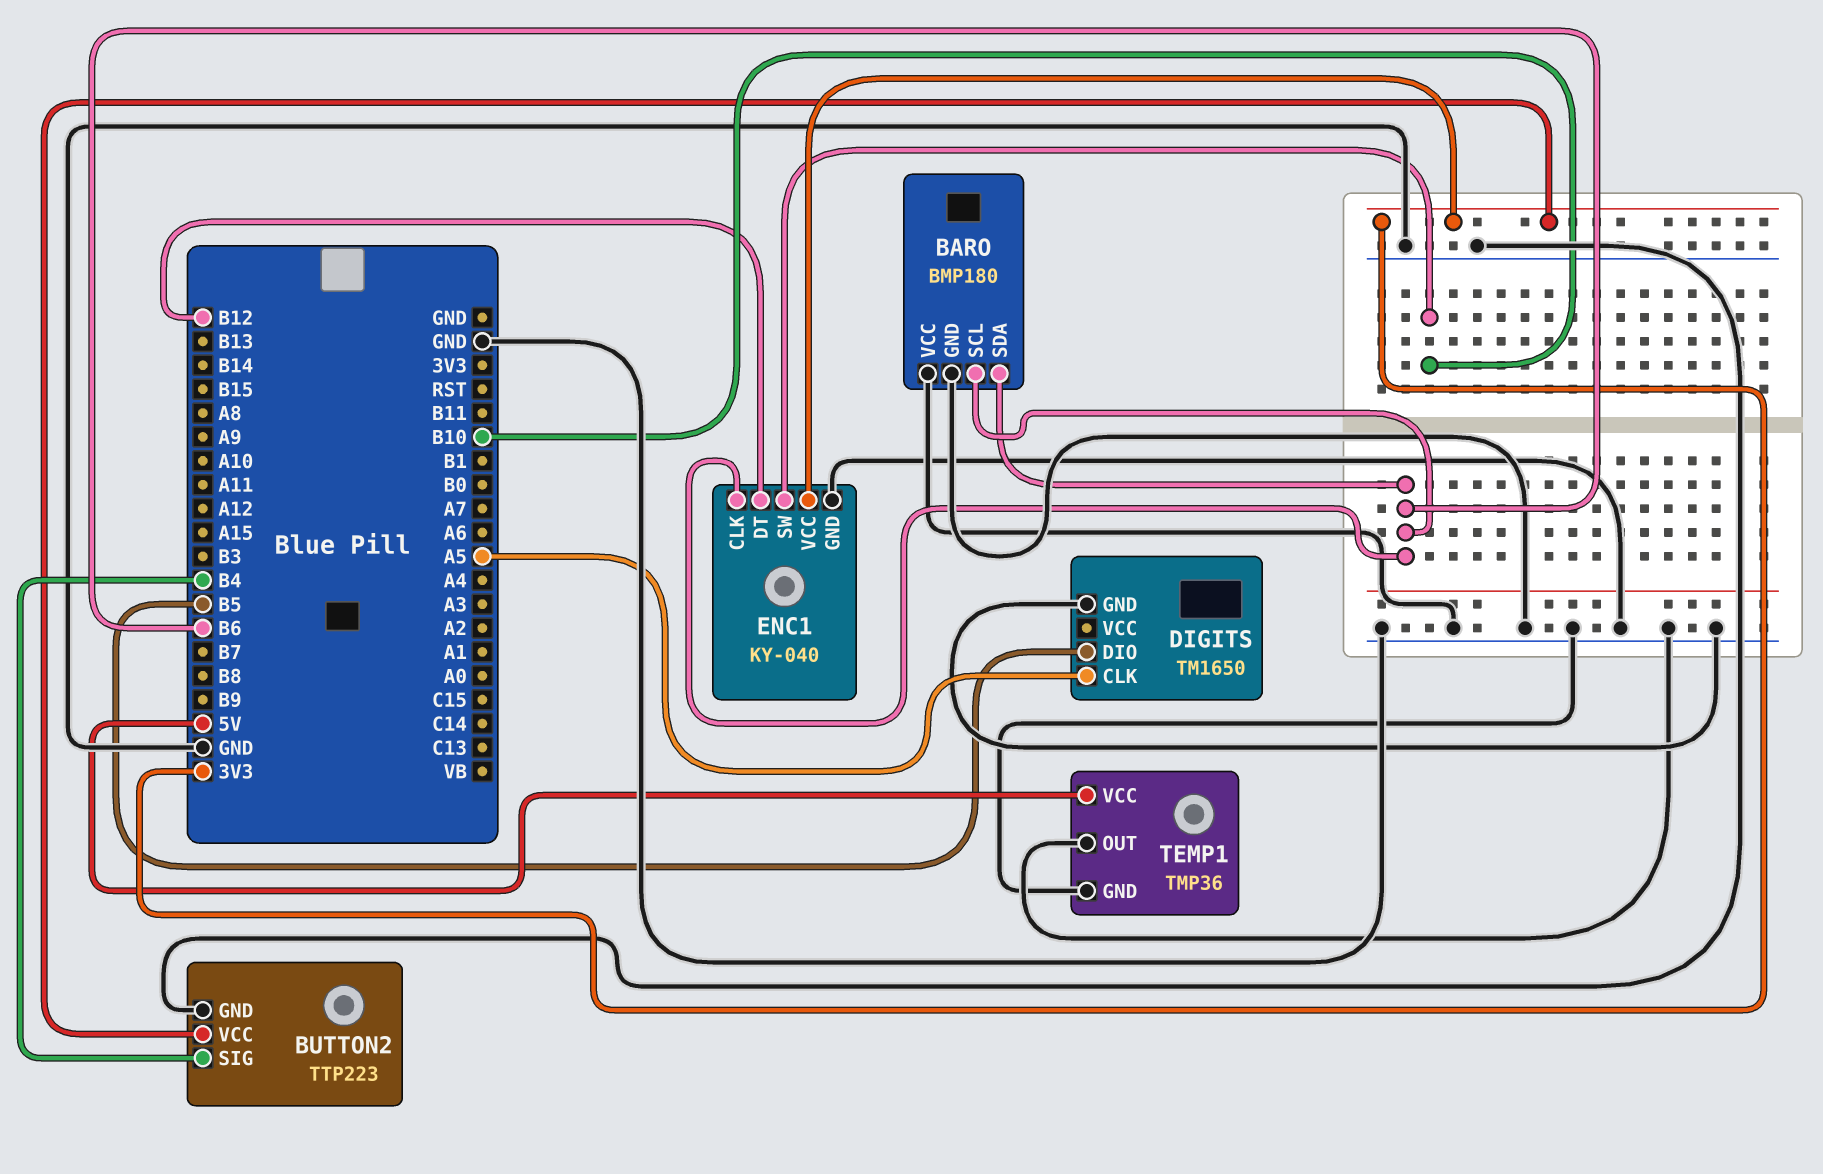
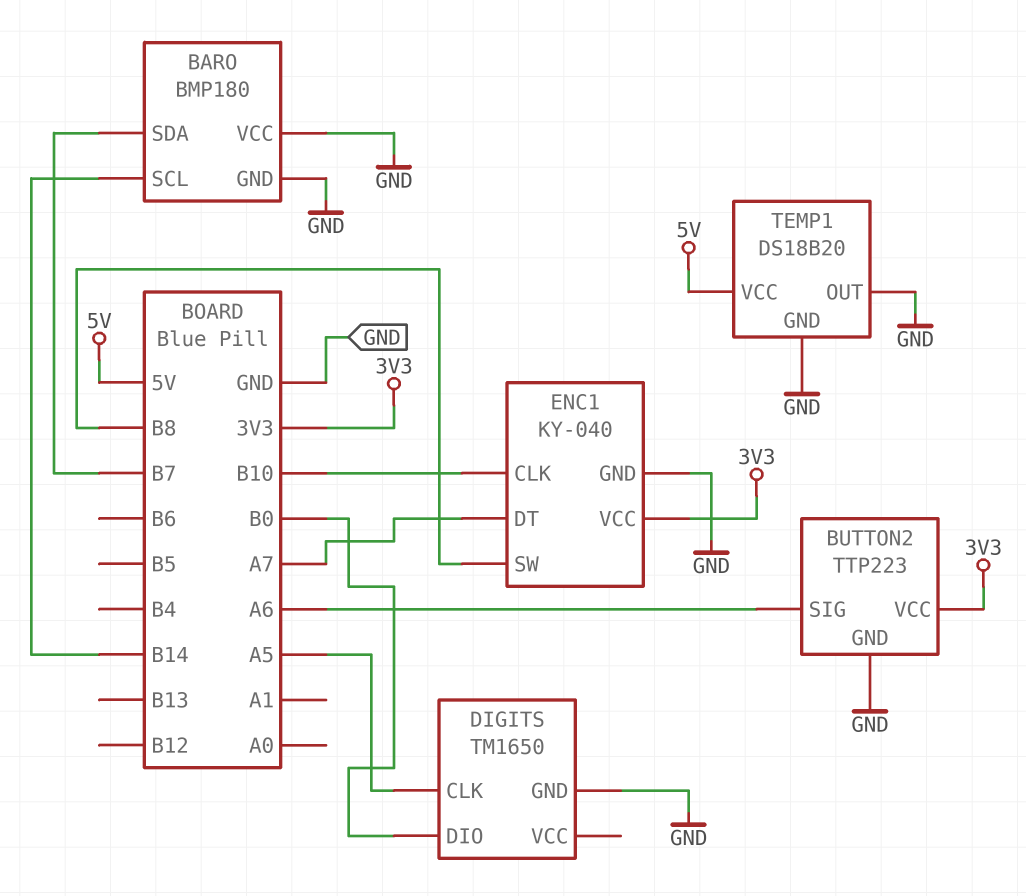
BARO pin SCL: B6 -> B14
BARO pin SDA: B6 -> B7
BUTTON2 pin SIG: B4 -> A6
DIGITS pin DIO: B5 -> B0
ENC1 pin CLK: B6 -> B10
ENC1 pin DT: B12 -> A7
ENC1 pin SW: B10 -> B8
TEMP1: TMP36 -> DS18B20

